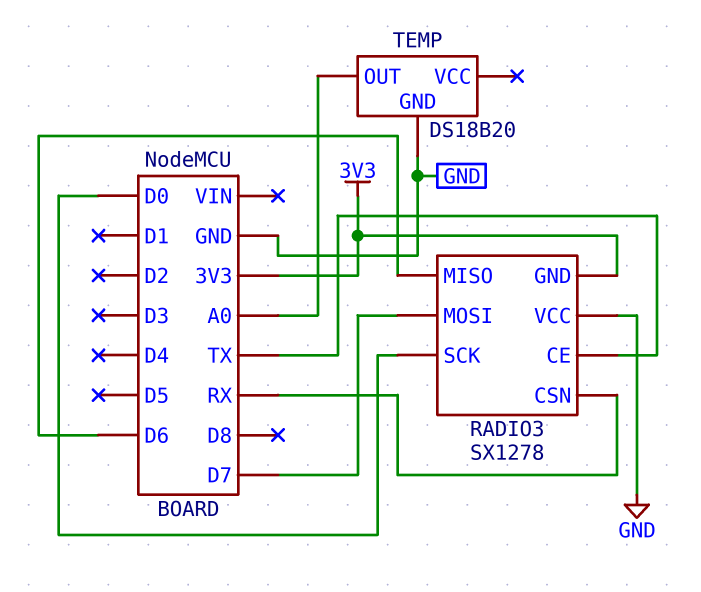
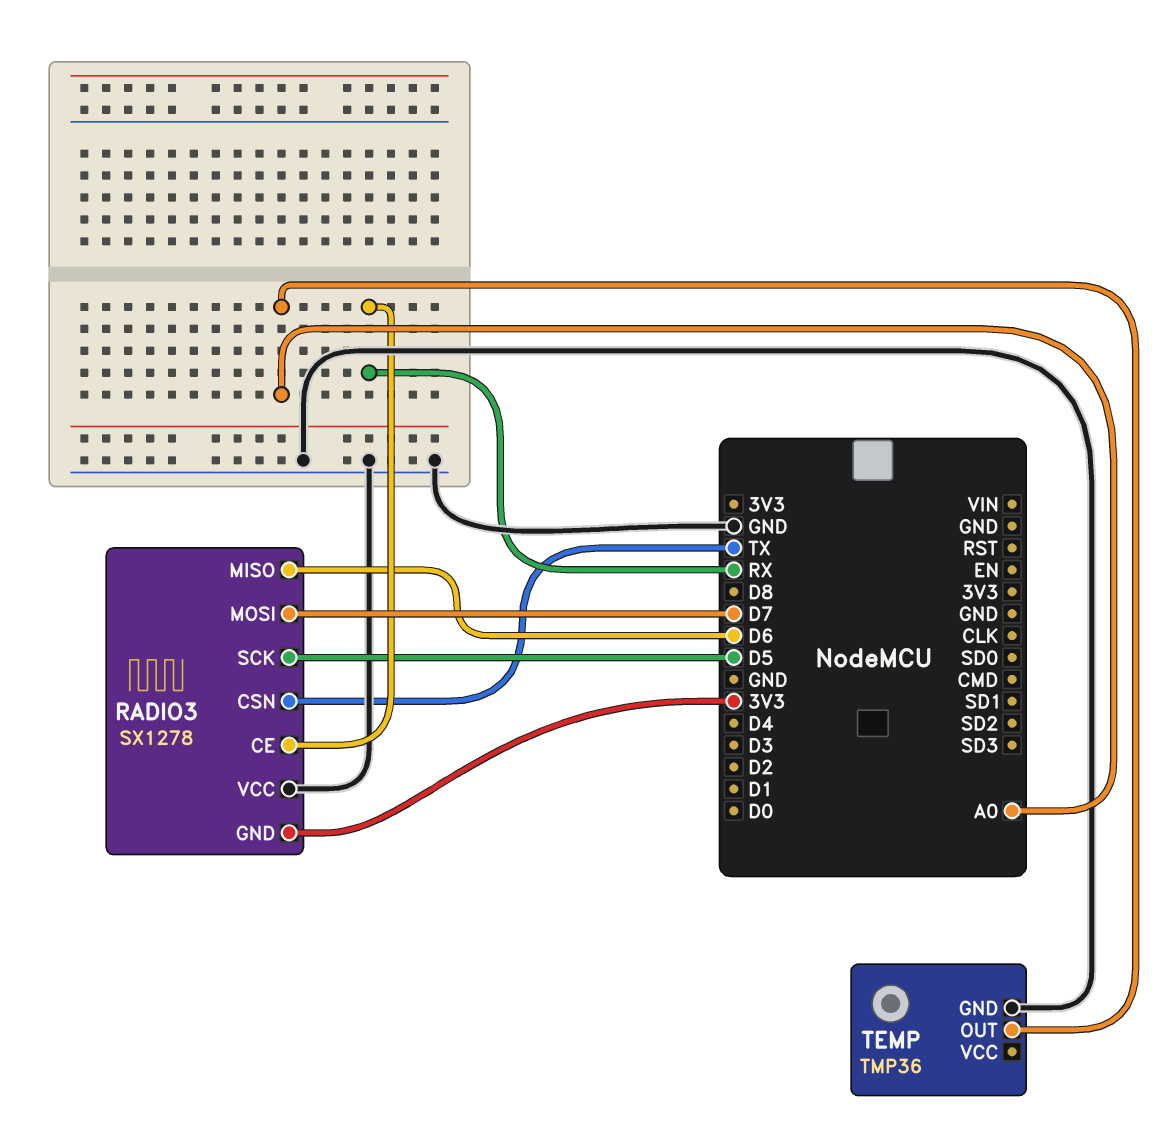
RADIO3 pin CE: TX -> RX
RADIO3 pin CSN: RX -> TX
RADIO3 pin SCK: D0 -> D5
TEMP: DS18B20 -> TMP36

